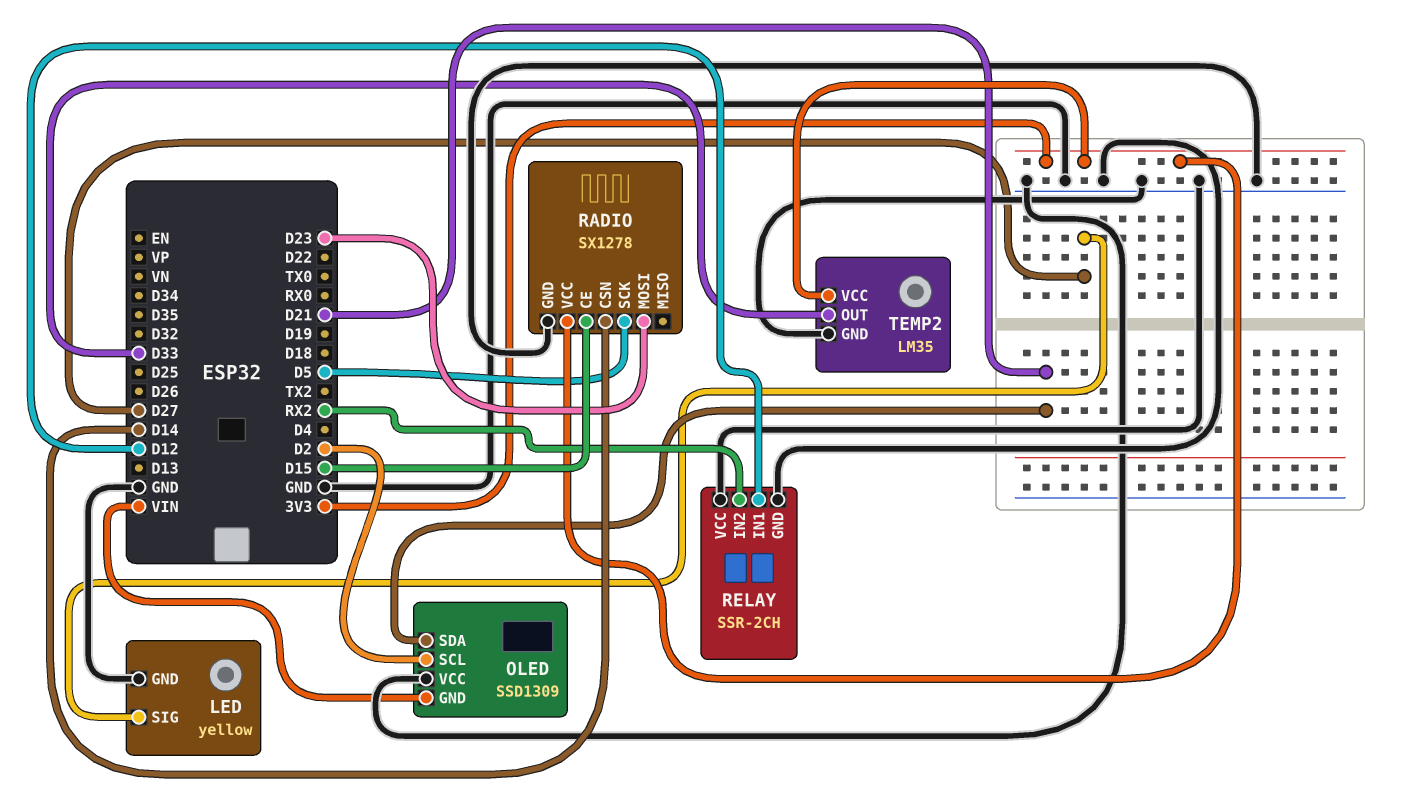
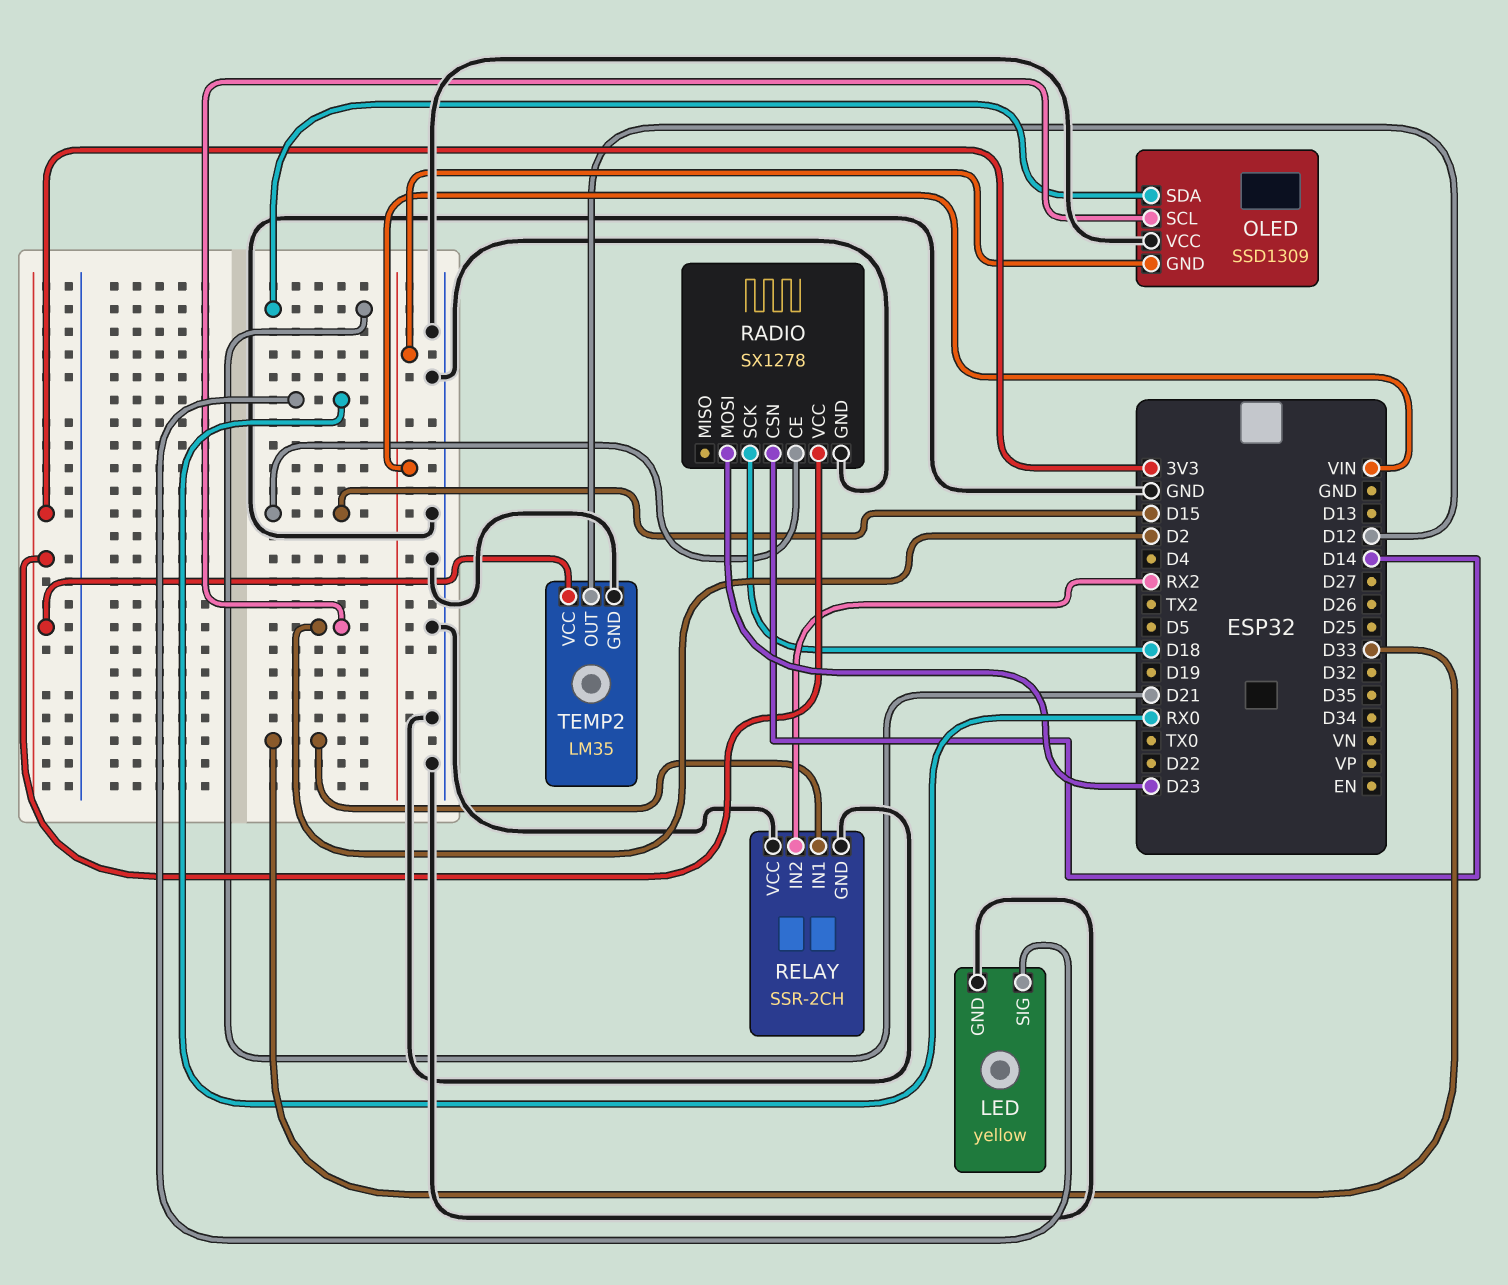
LED pin SIG: D27 -> RX0
RADIO pin SCK: D5 -> D18
RELAY pin IN1: D12 -> D33
TEMP2 pin OUT: D33 -> D12

